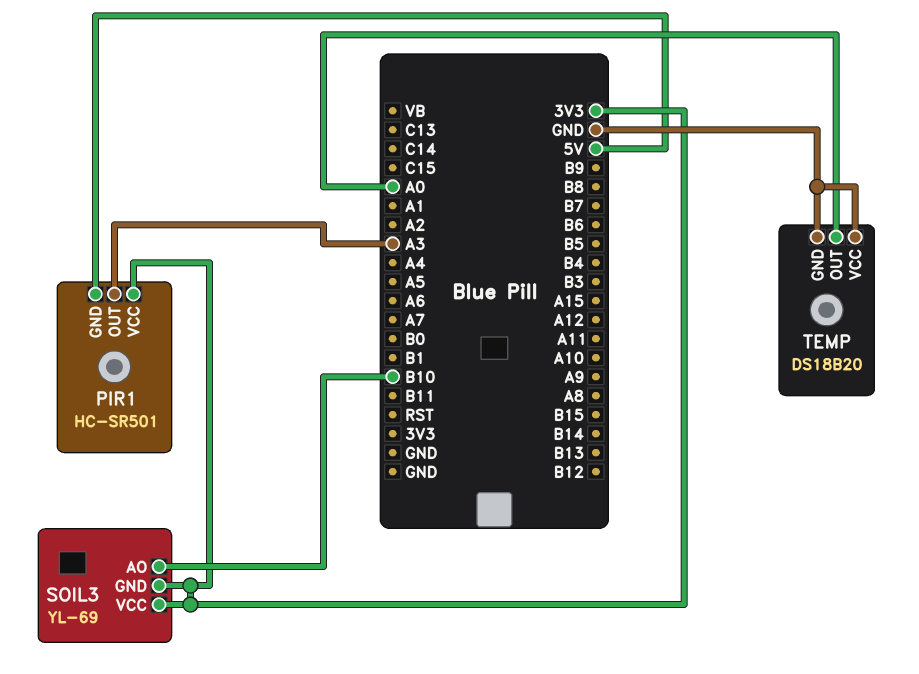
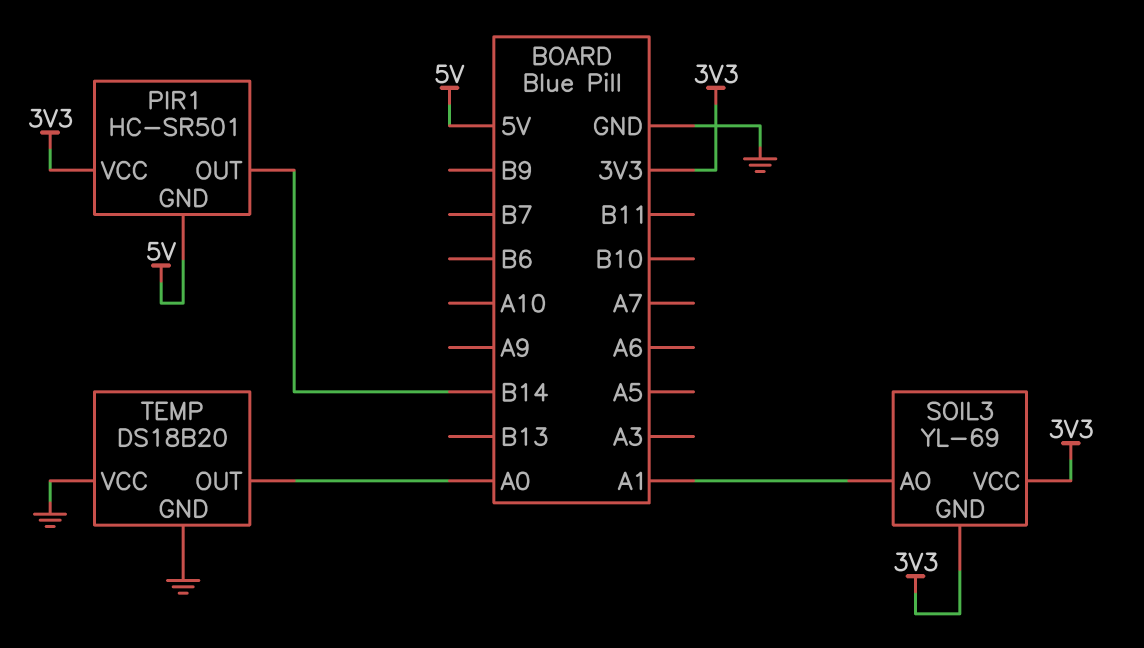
PIR1 pin OUT: A3 -> B14
SOIL3 pin AO: B10 -> A1

